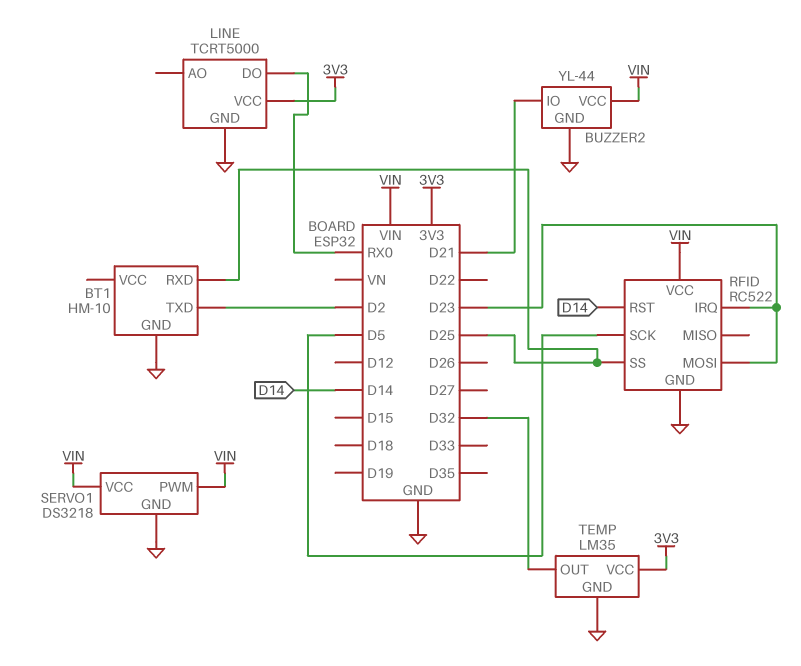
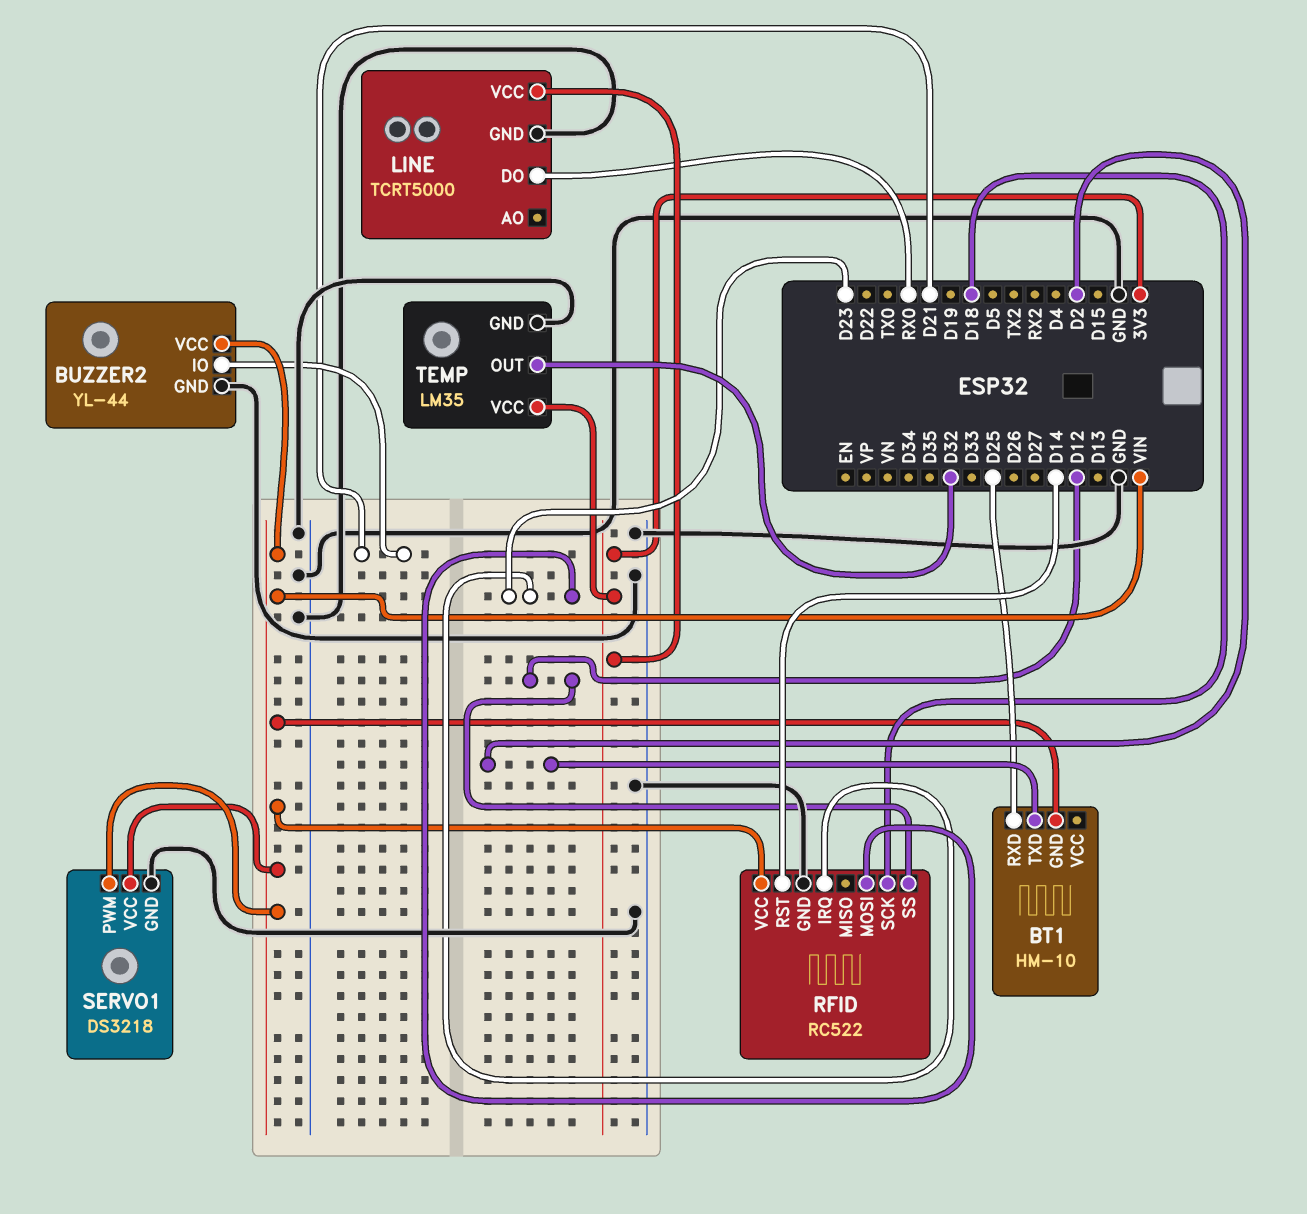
BT1 pin GND: GND -> VIN
RFID pin SCK: D5 -> D18
RFID pin SS: D25 -> D12

